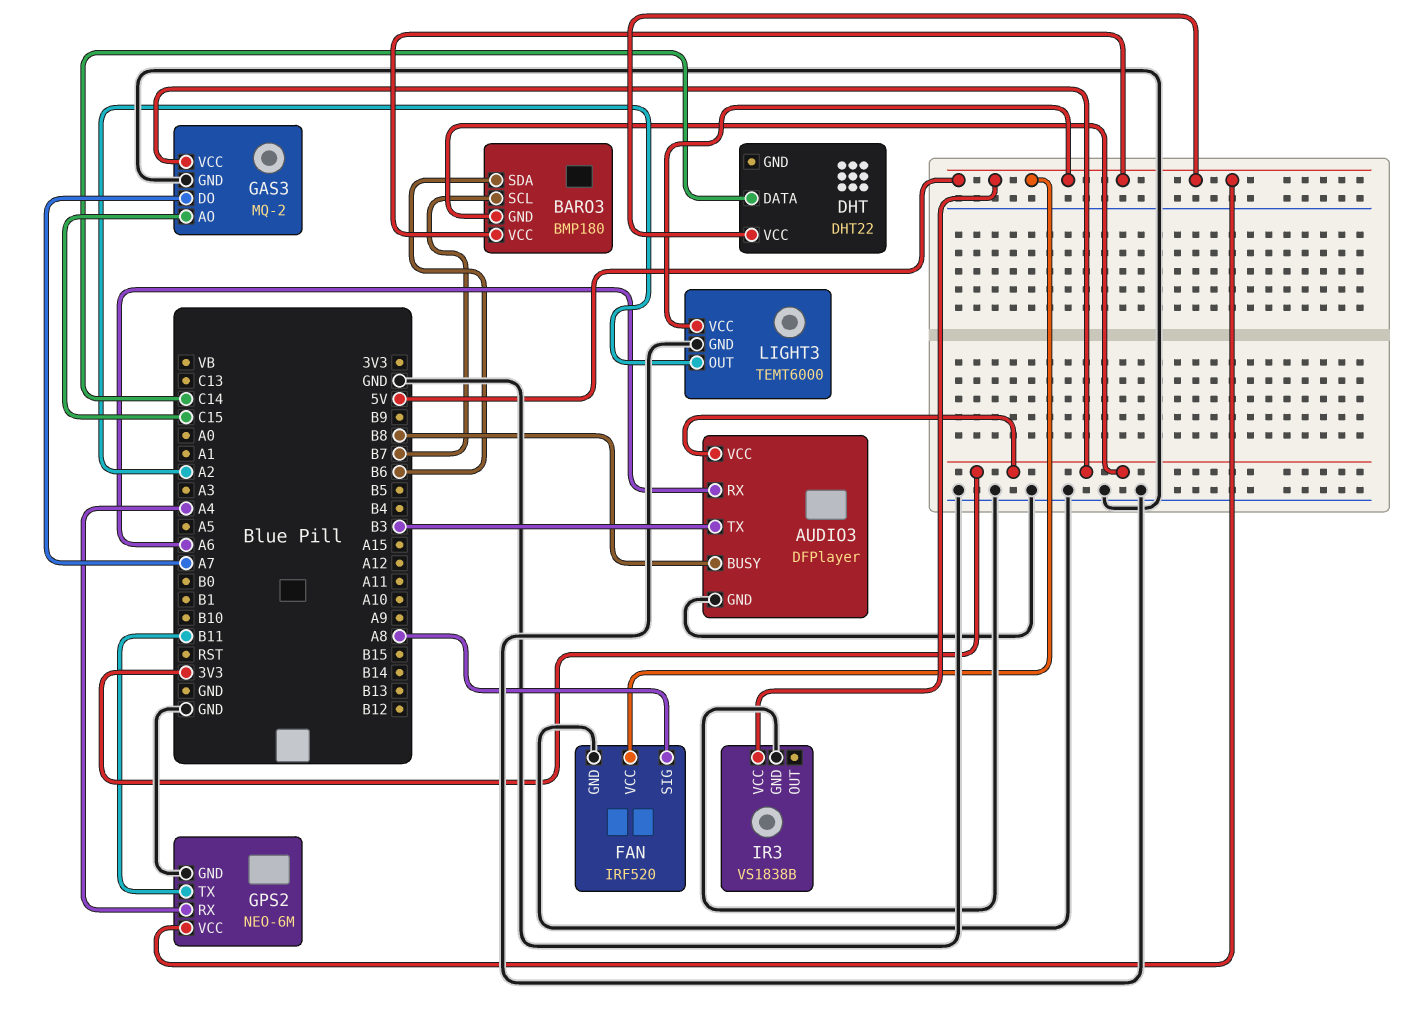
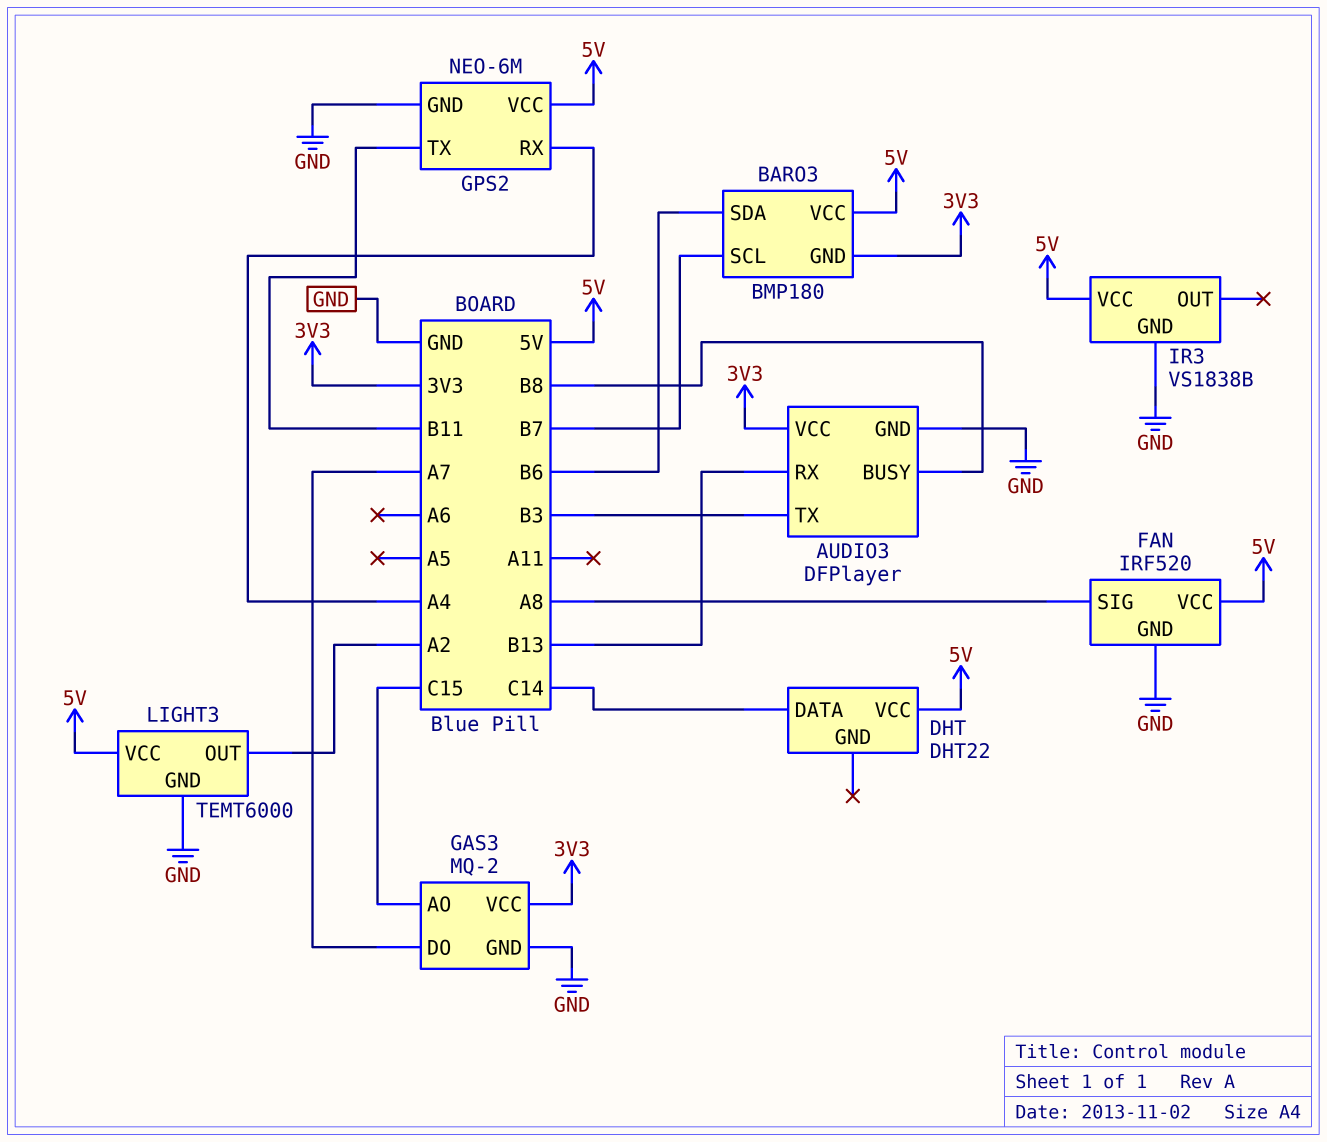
AUDIO3 pin RX: A6 -> B13

